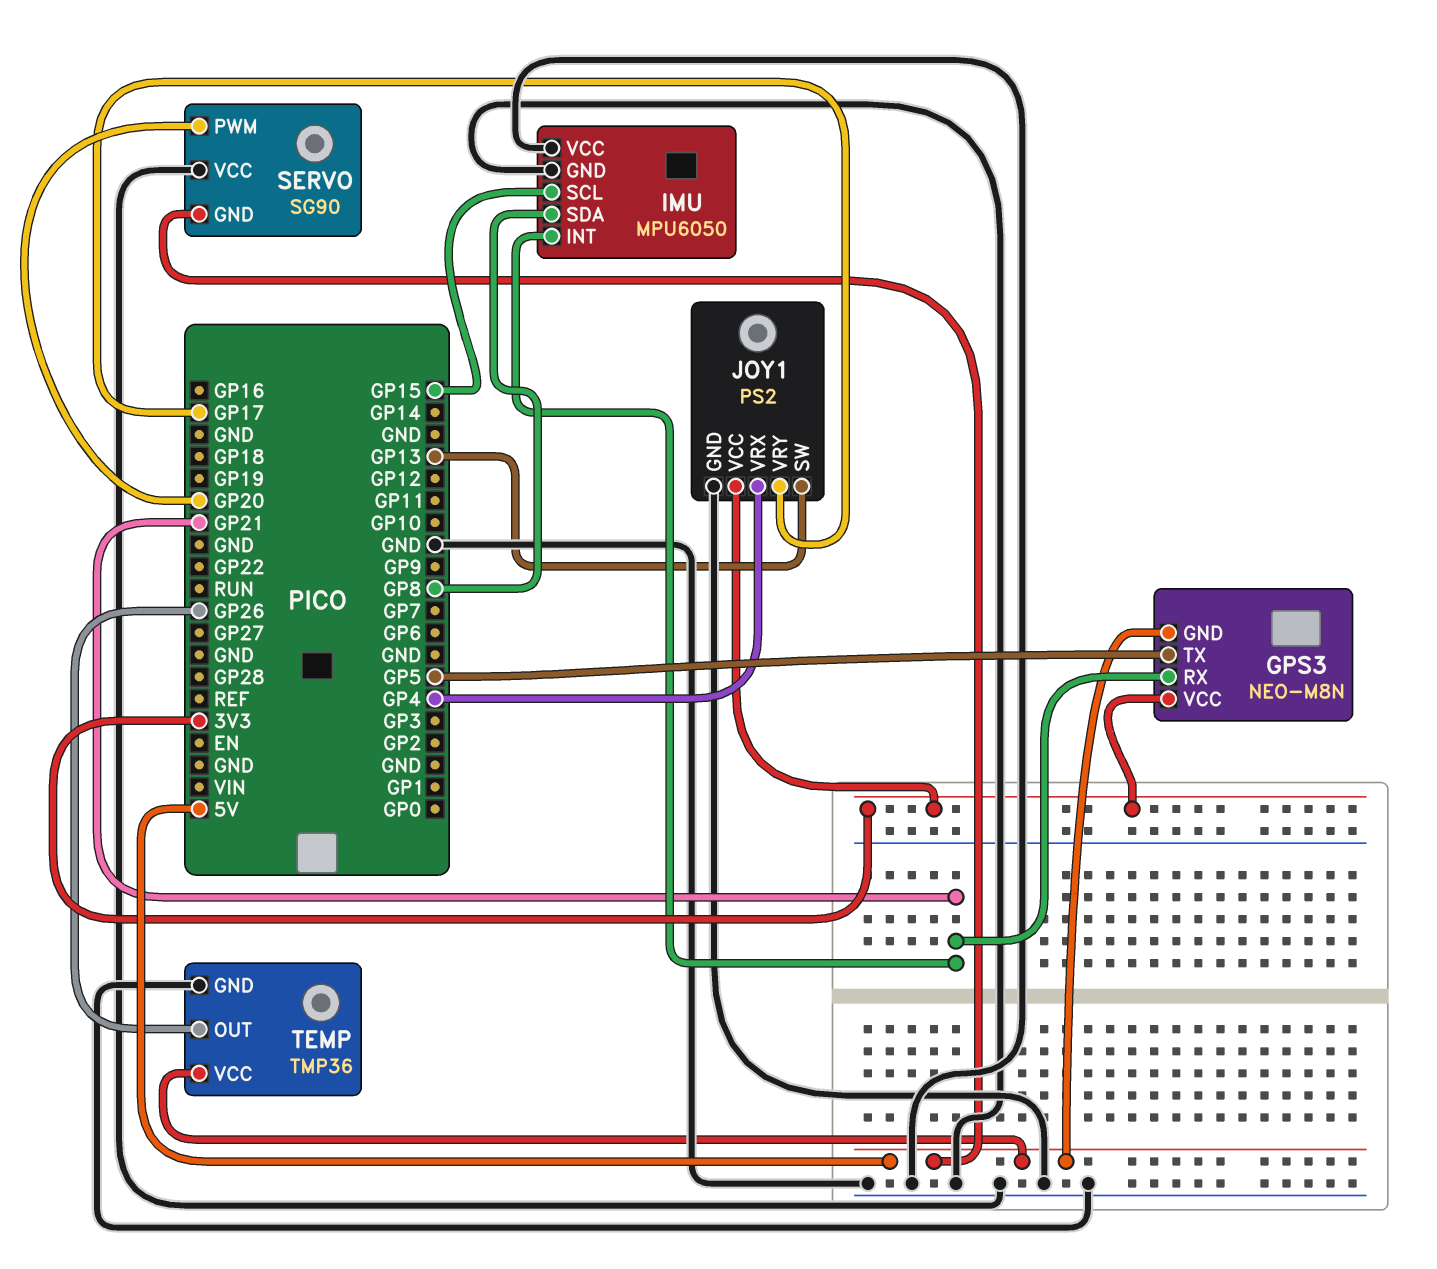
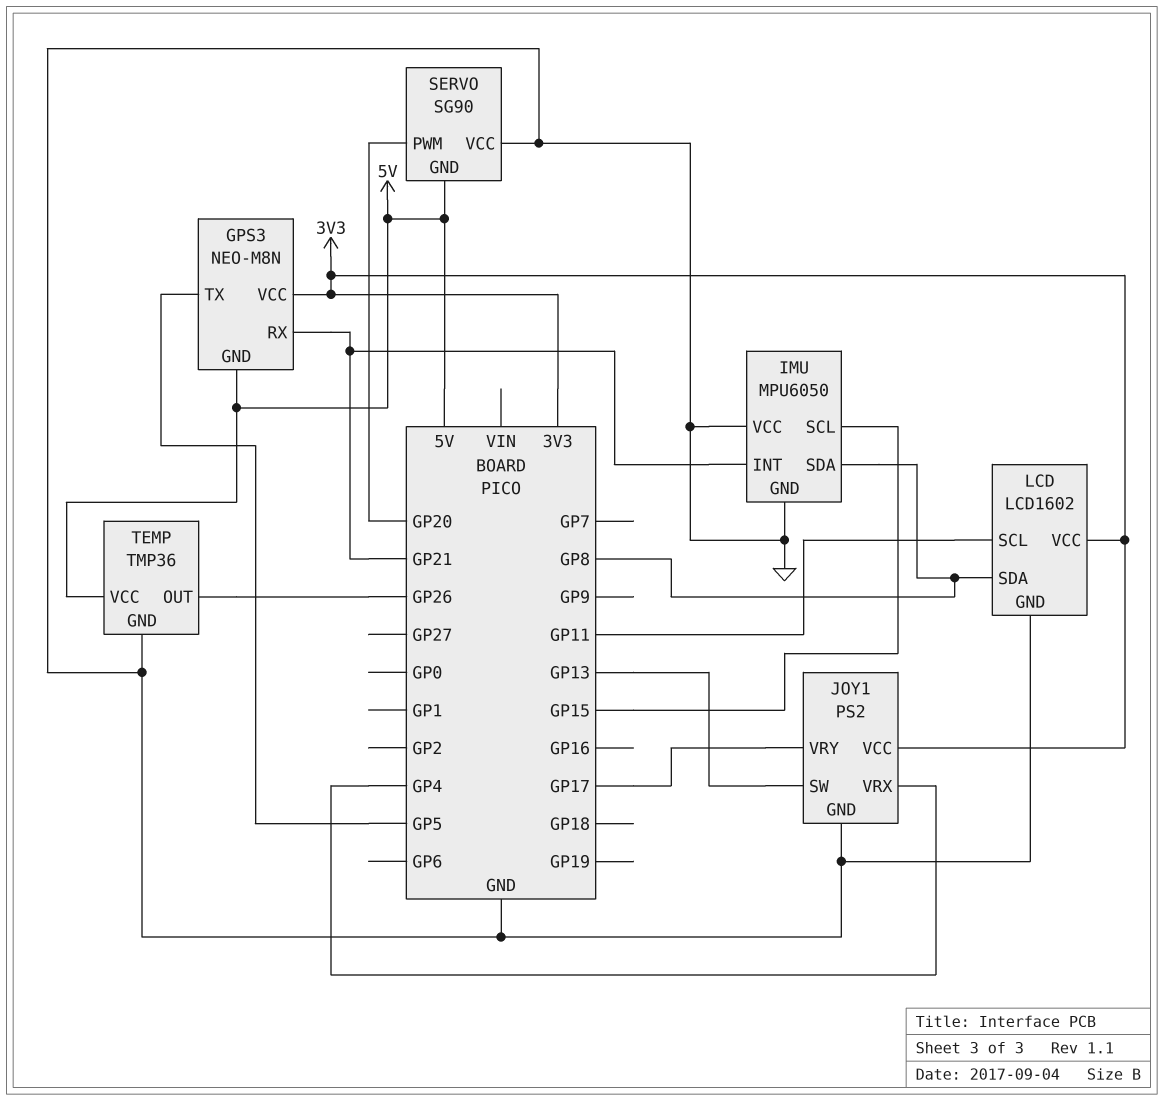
LCD: none -> LCD1602
LCD pin GND: none -> GND
LCD pin SCL: none -> GP11
LCD pin SDA: none -> GP8
LCD pin VCC: none -> 3V3

